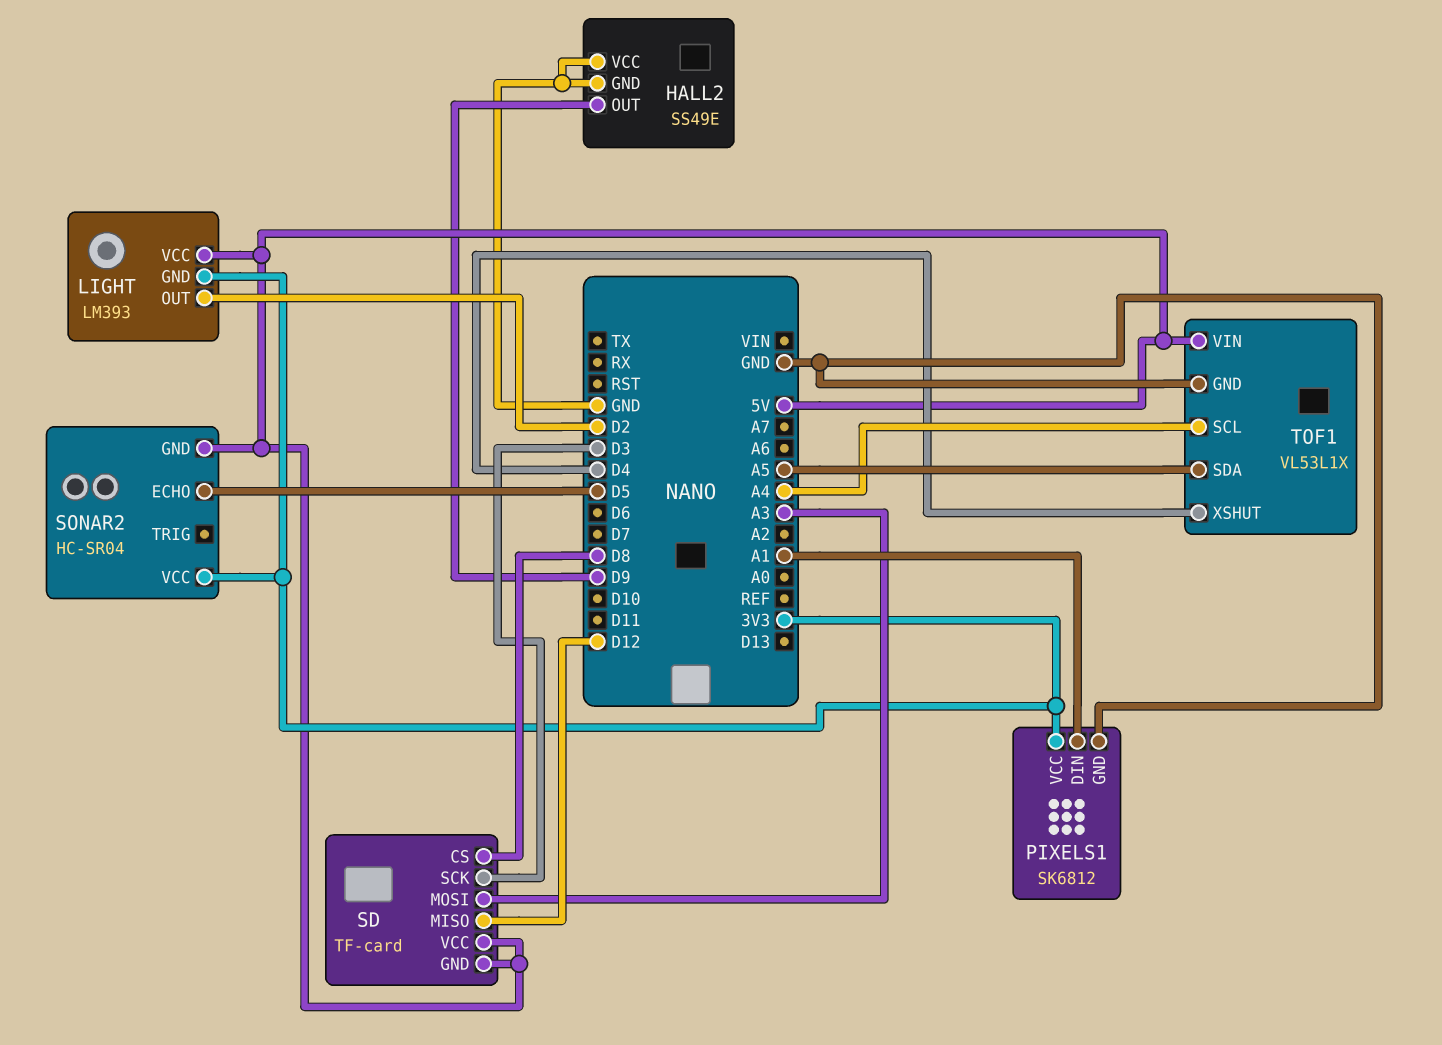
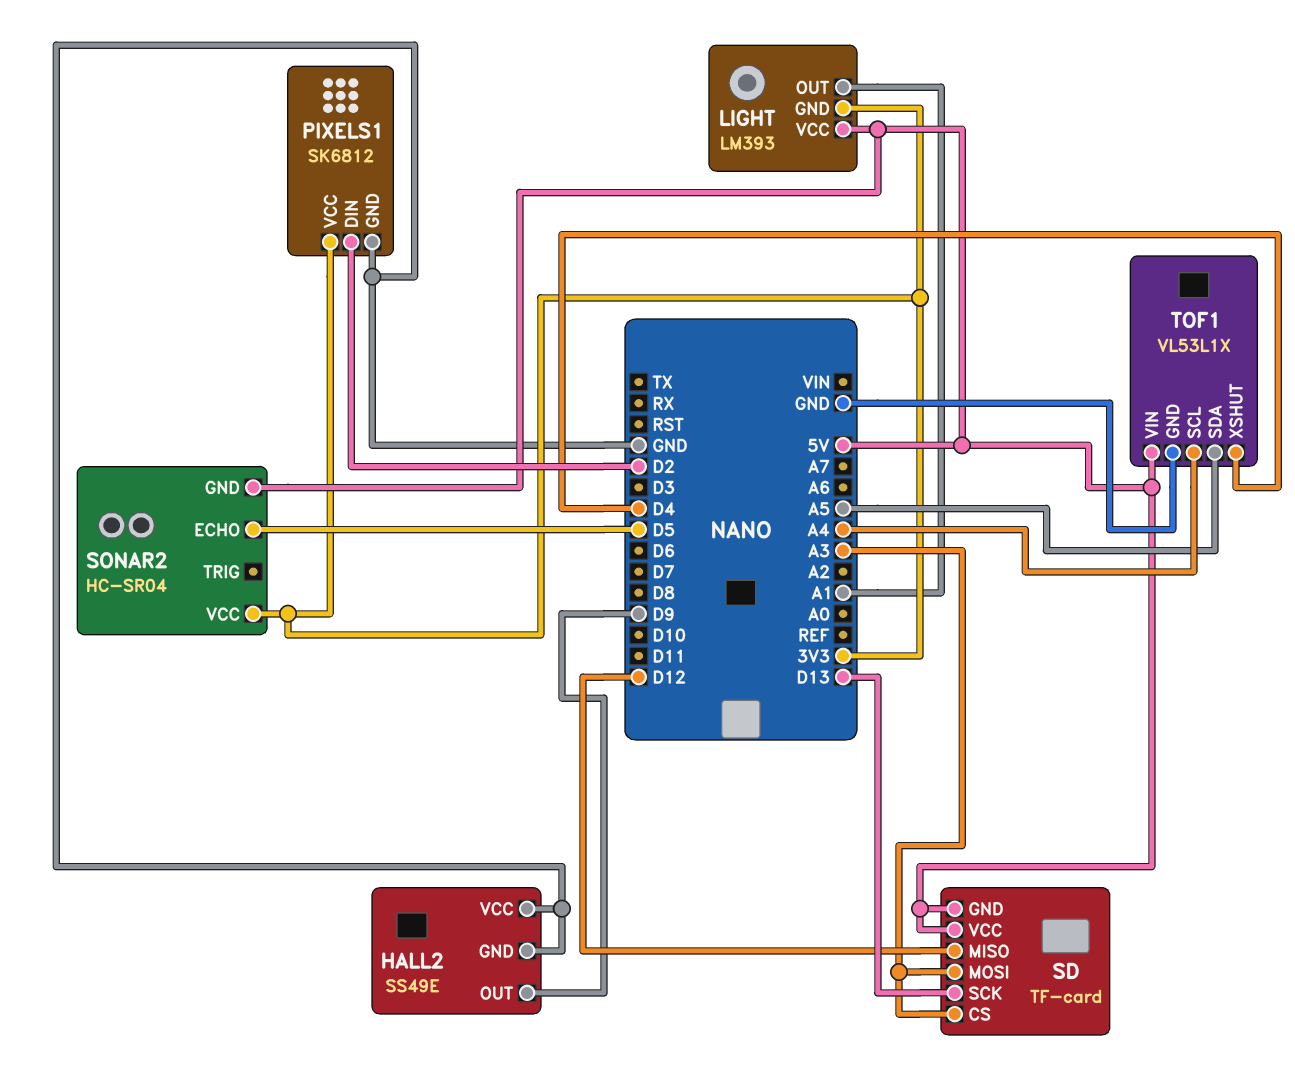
LIGHT pin OUT: D2 -> A1
PIXELS1 pin DIN: A1 -> D2
SD pin CS: D8 -> A3
SD pin SCK: D3 -> D13

